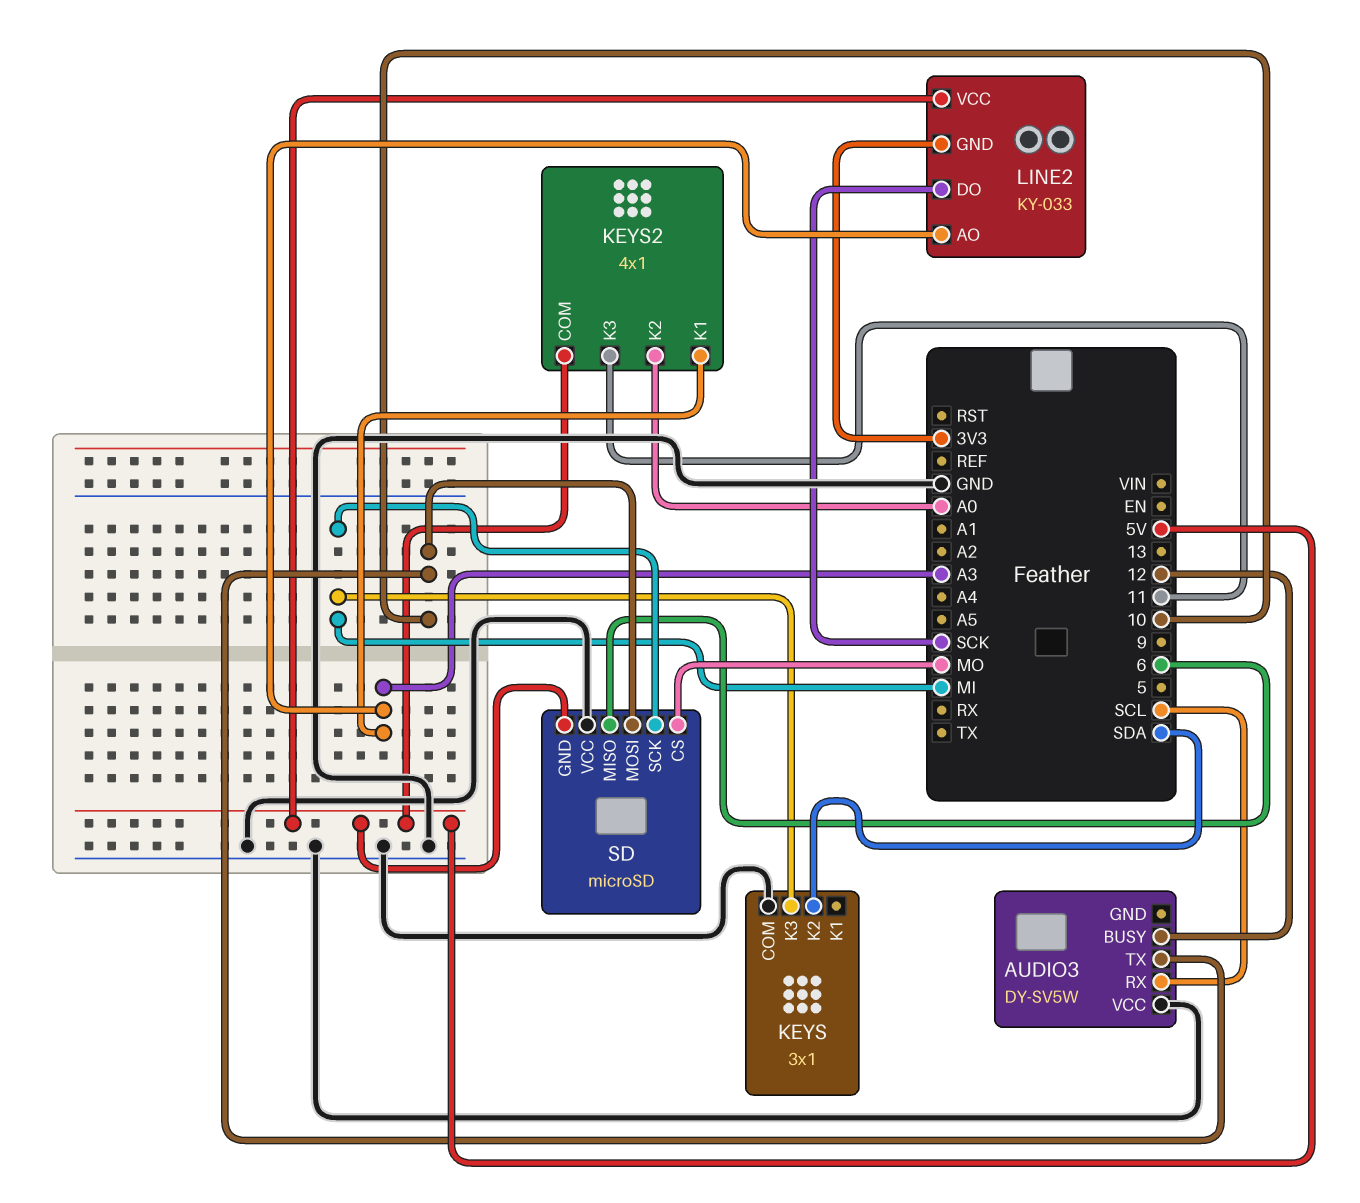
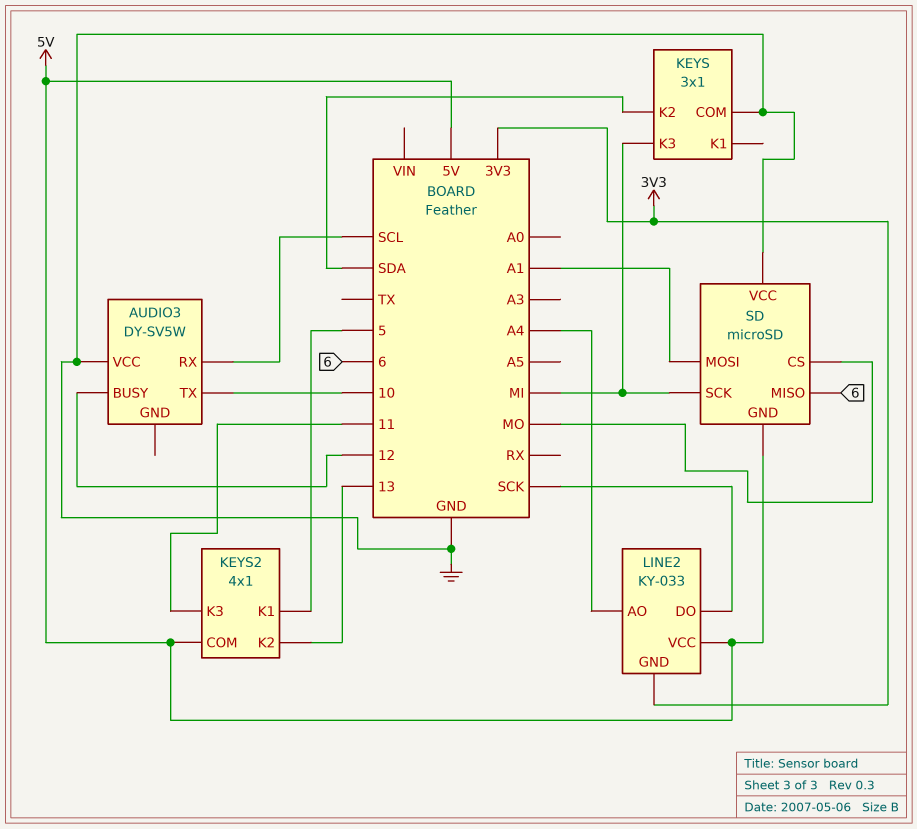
KEYS2 pin K1: A3 -> 5
KEYS2 pin K2: A0 -> 13
LINE2 pin AO: A3 -> A4
SD pin MOSI: 10 -> A1

